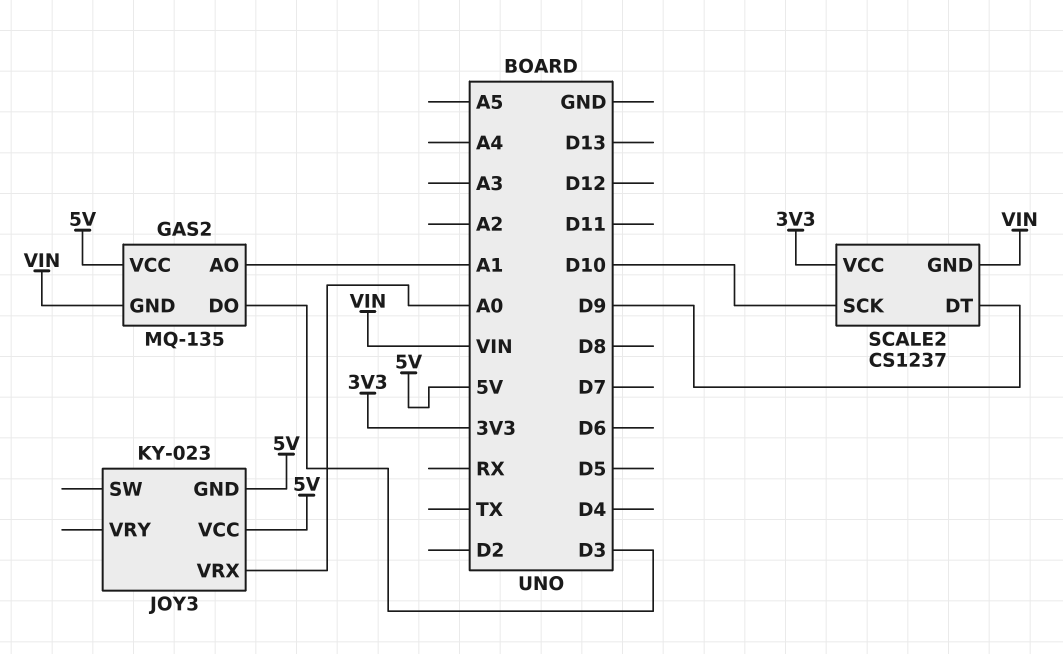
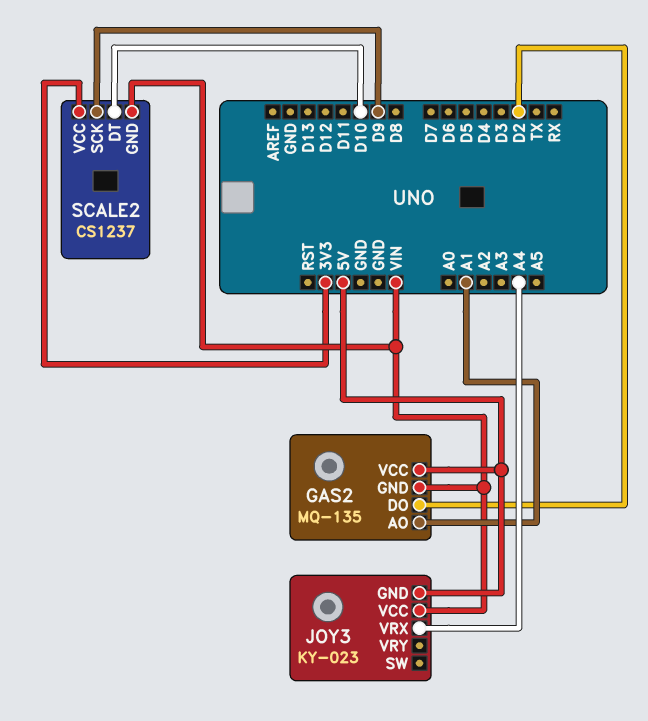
GAS2 pin DO: D3 -> D2
JOY3 pin VCC: 5V -> VIN
JOY3 pin VRX: A0 -> A4
SCALE2 pin DT: D9 -> D10
SCALE2 pin SCK: D10 -> D9

